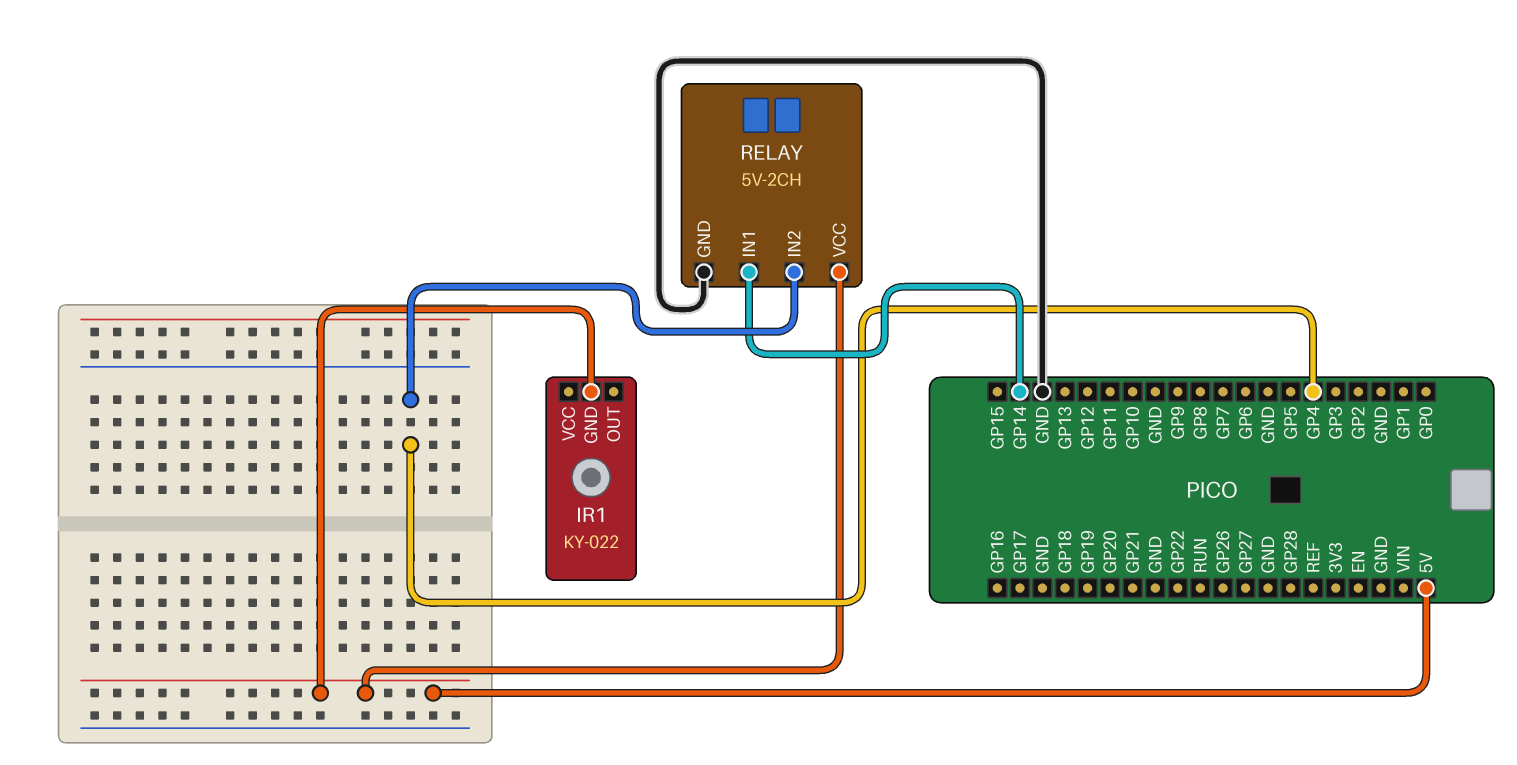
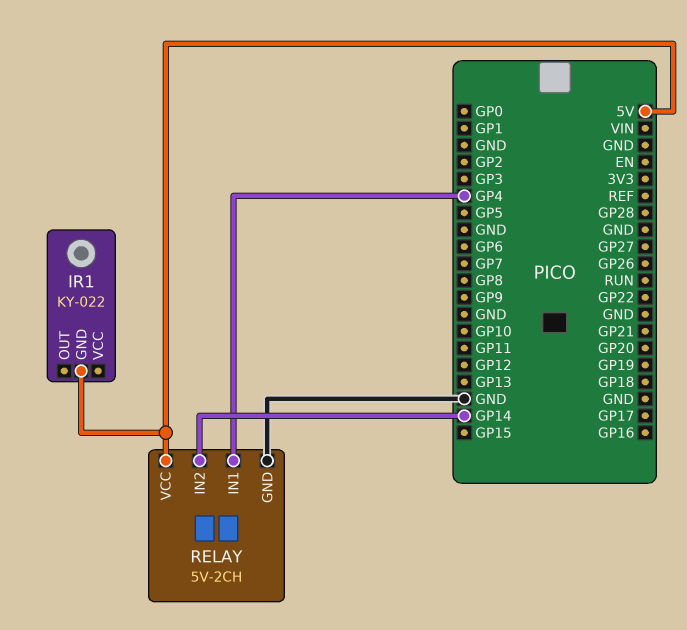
RELAY pin IN1: GP14 -> GP4
RELAY pin IN2: GP4 -> GP14

